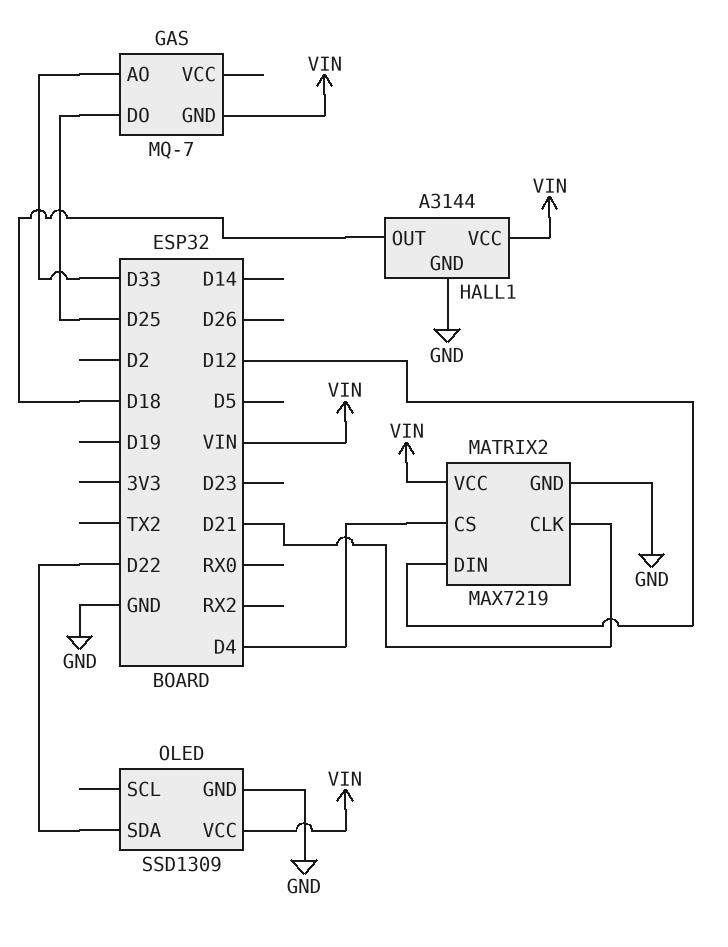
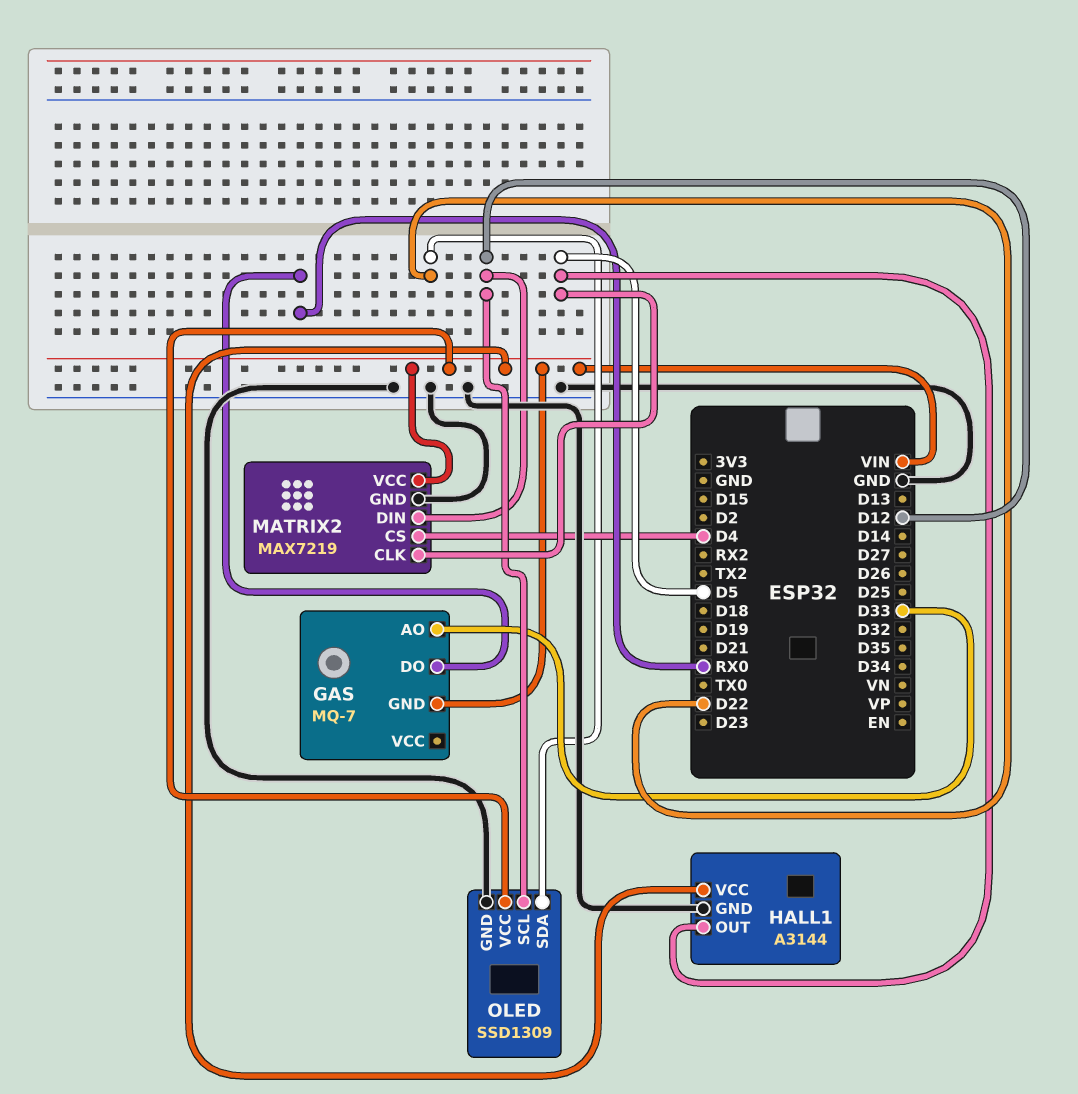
GAS pin DO: D25 -> RX0
HALL1 pin OUT: D18 -> D5
MATRIX2 pin CLK: D21 -> D5
OLED pin SCL: none -> D12

